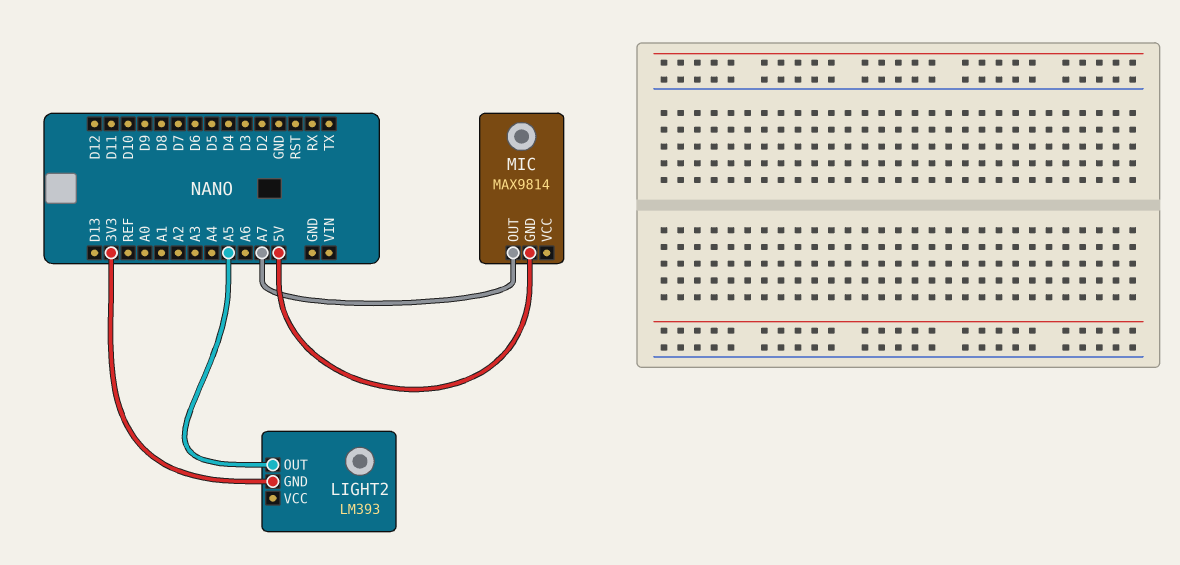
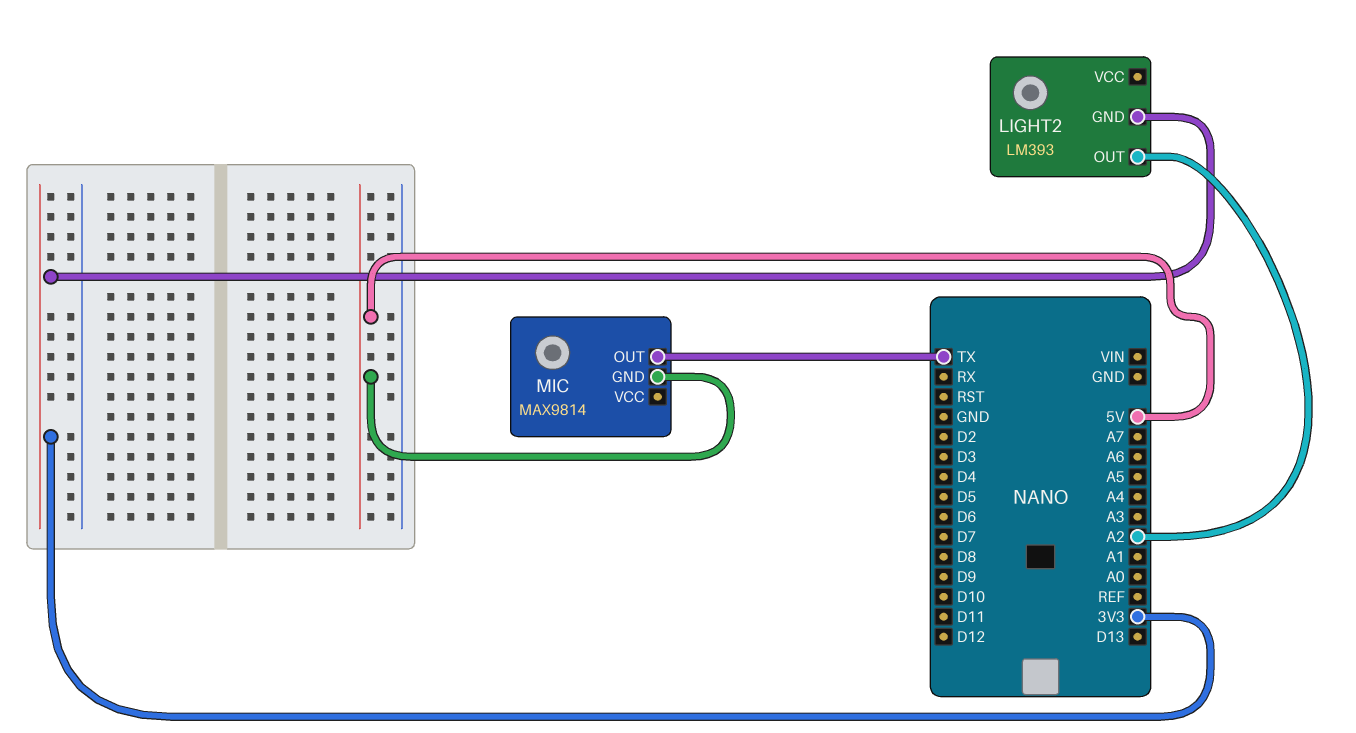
LIGHT2 pin OUT: A5 -> A2
MIC pin OUT: A7 -> TX

